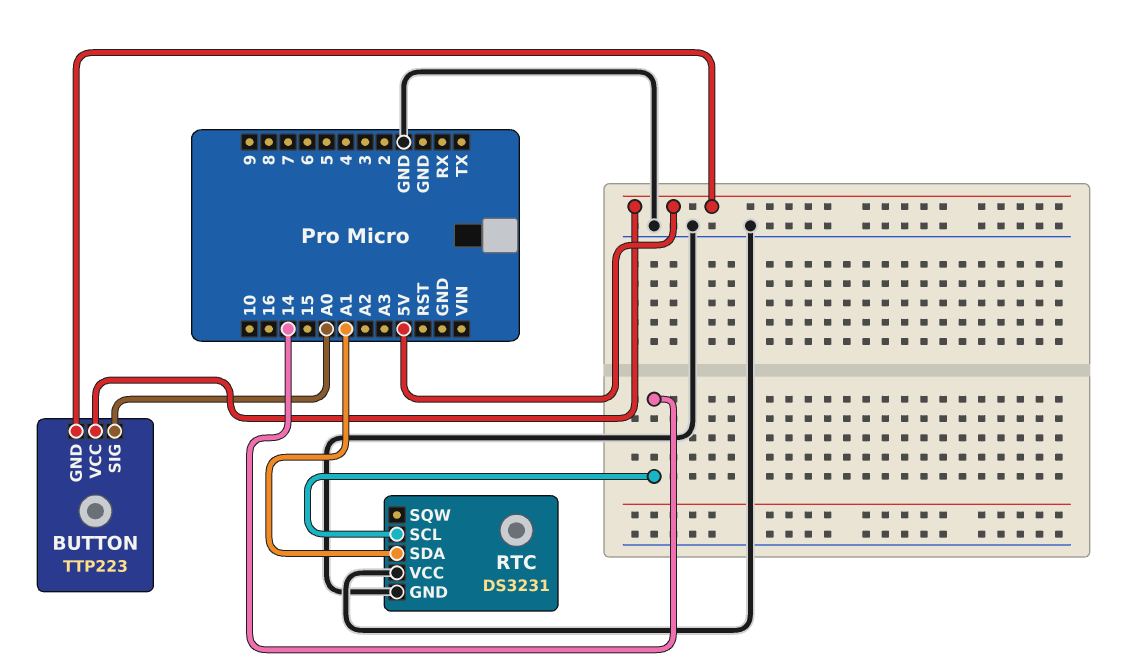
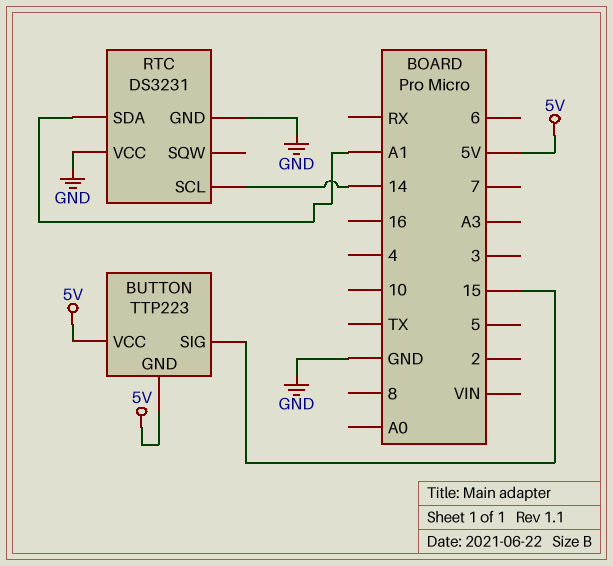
BUTTON pin SIG: A0 -> 15

